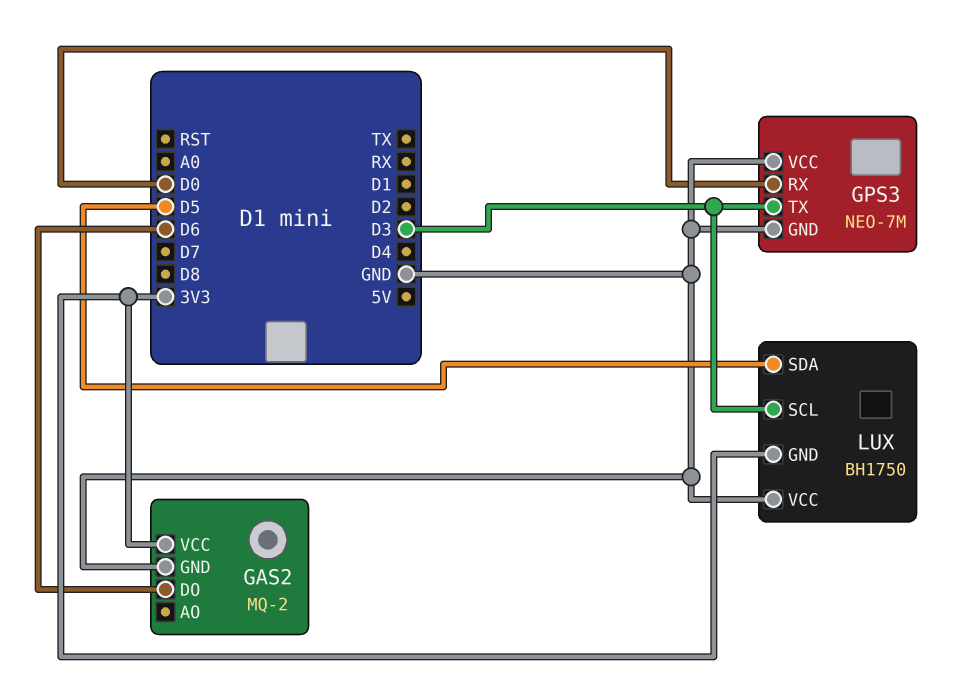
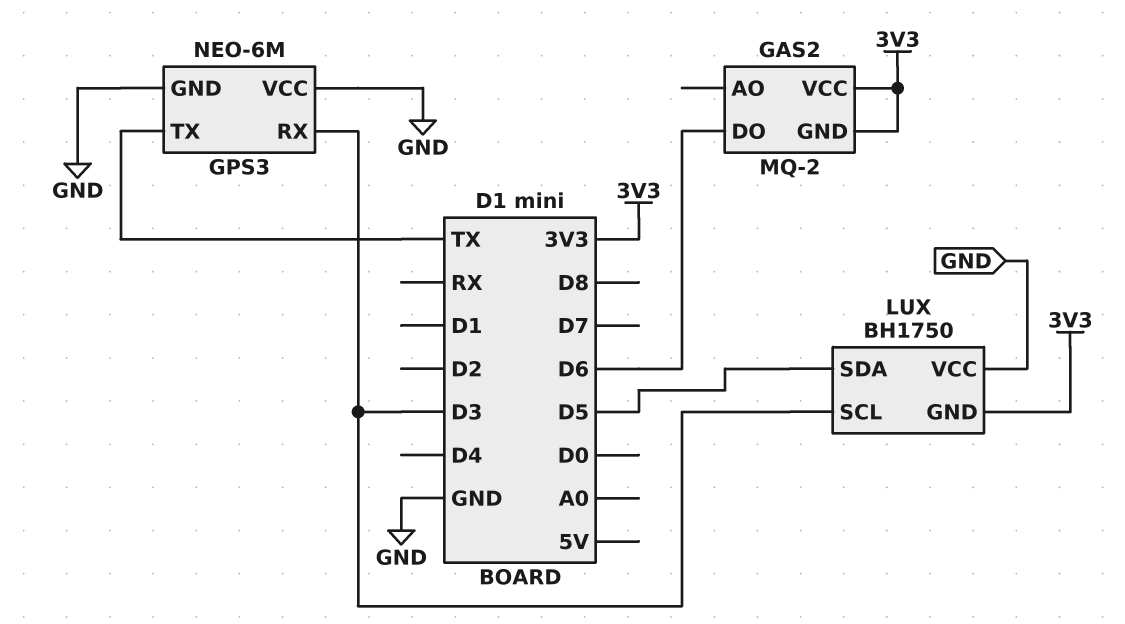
GAS2 pin GND: GND -> 3V3
GPS3: NEO-7M -> NEO-6M
GPS3 pin RX: D0 -> D3
GPS3 pin TX: D3 -> TX

